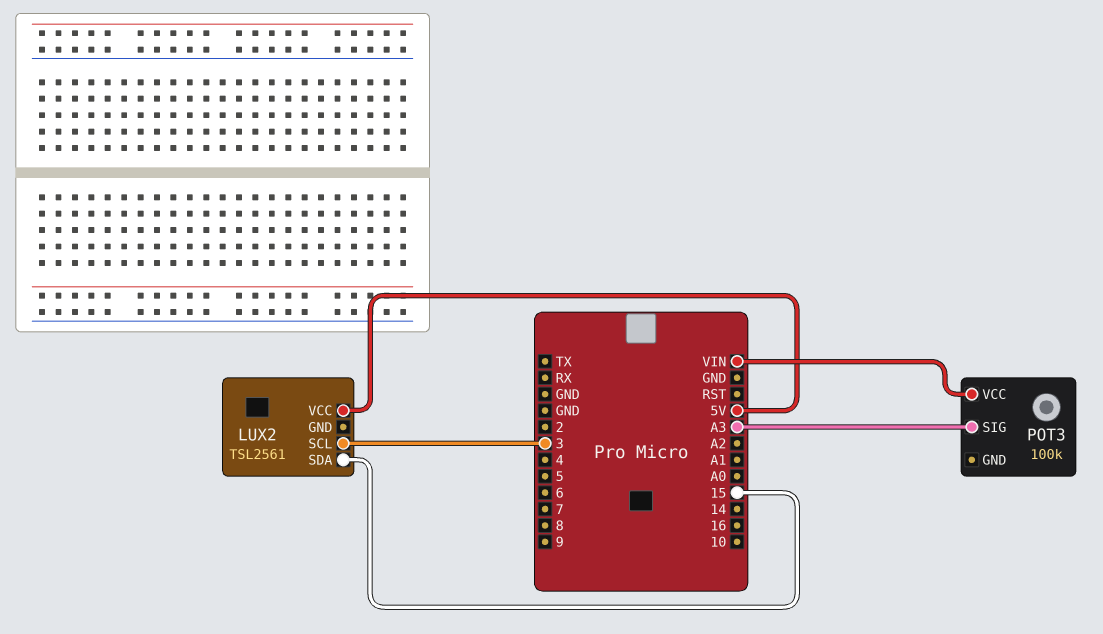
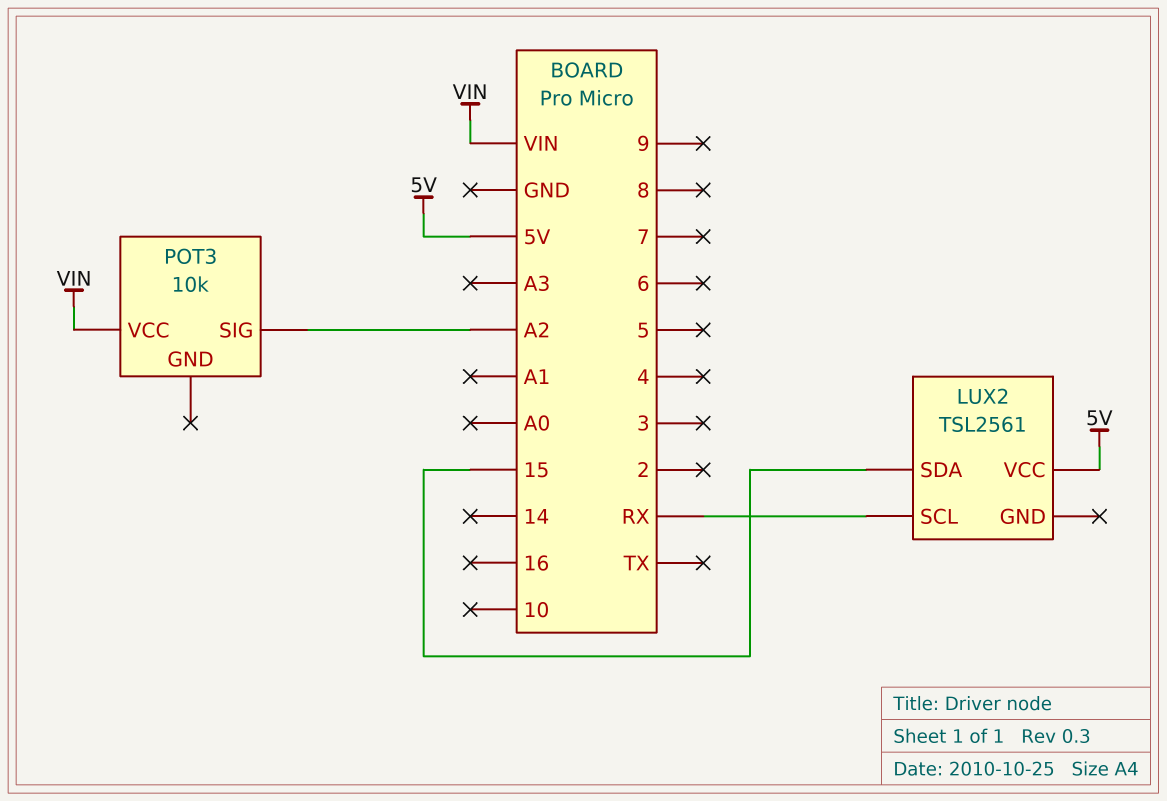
LUX2 pin SCL: 3 -> RX
POT3: 100k -> 10k
POT3 pin SIG: A3 -> A2

